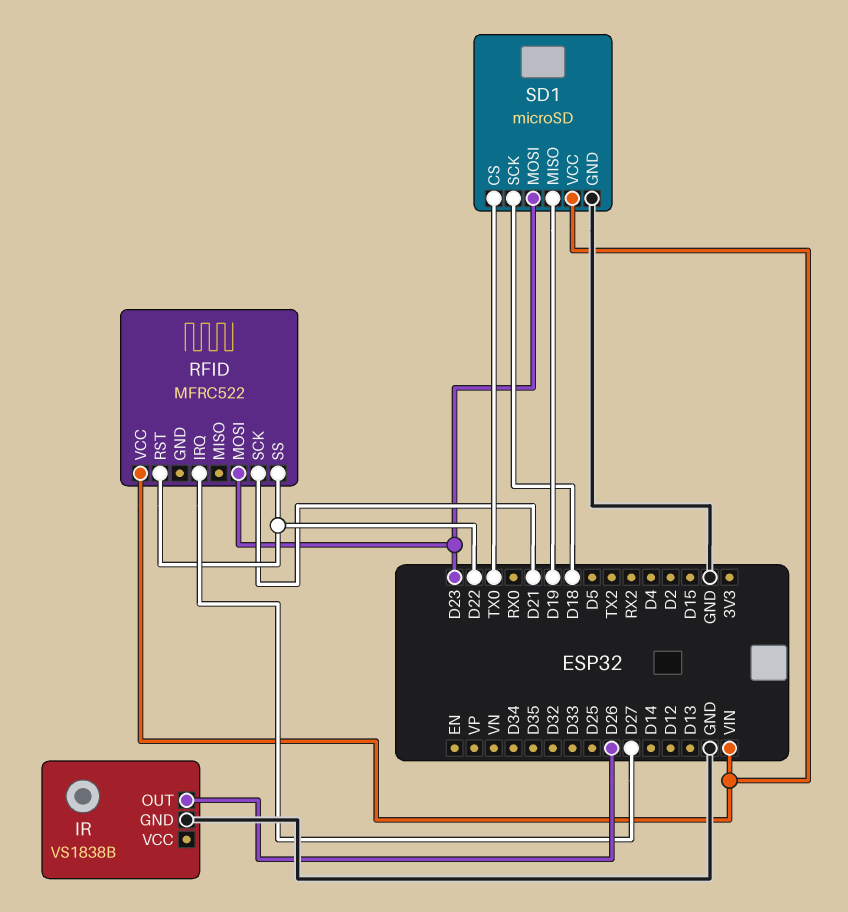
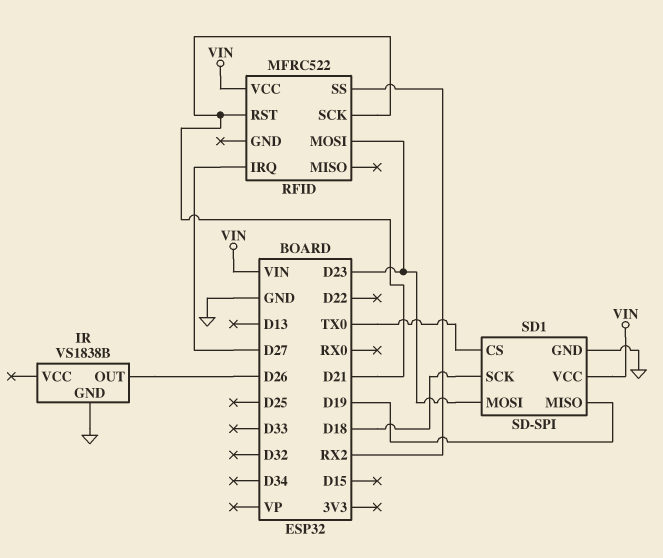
RFID pin RST: D22 -> D21
RFID pin SS: D22 -> RX2
SD1: microSD -> SD-SPI

